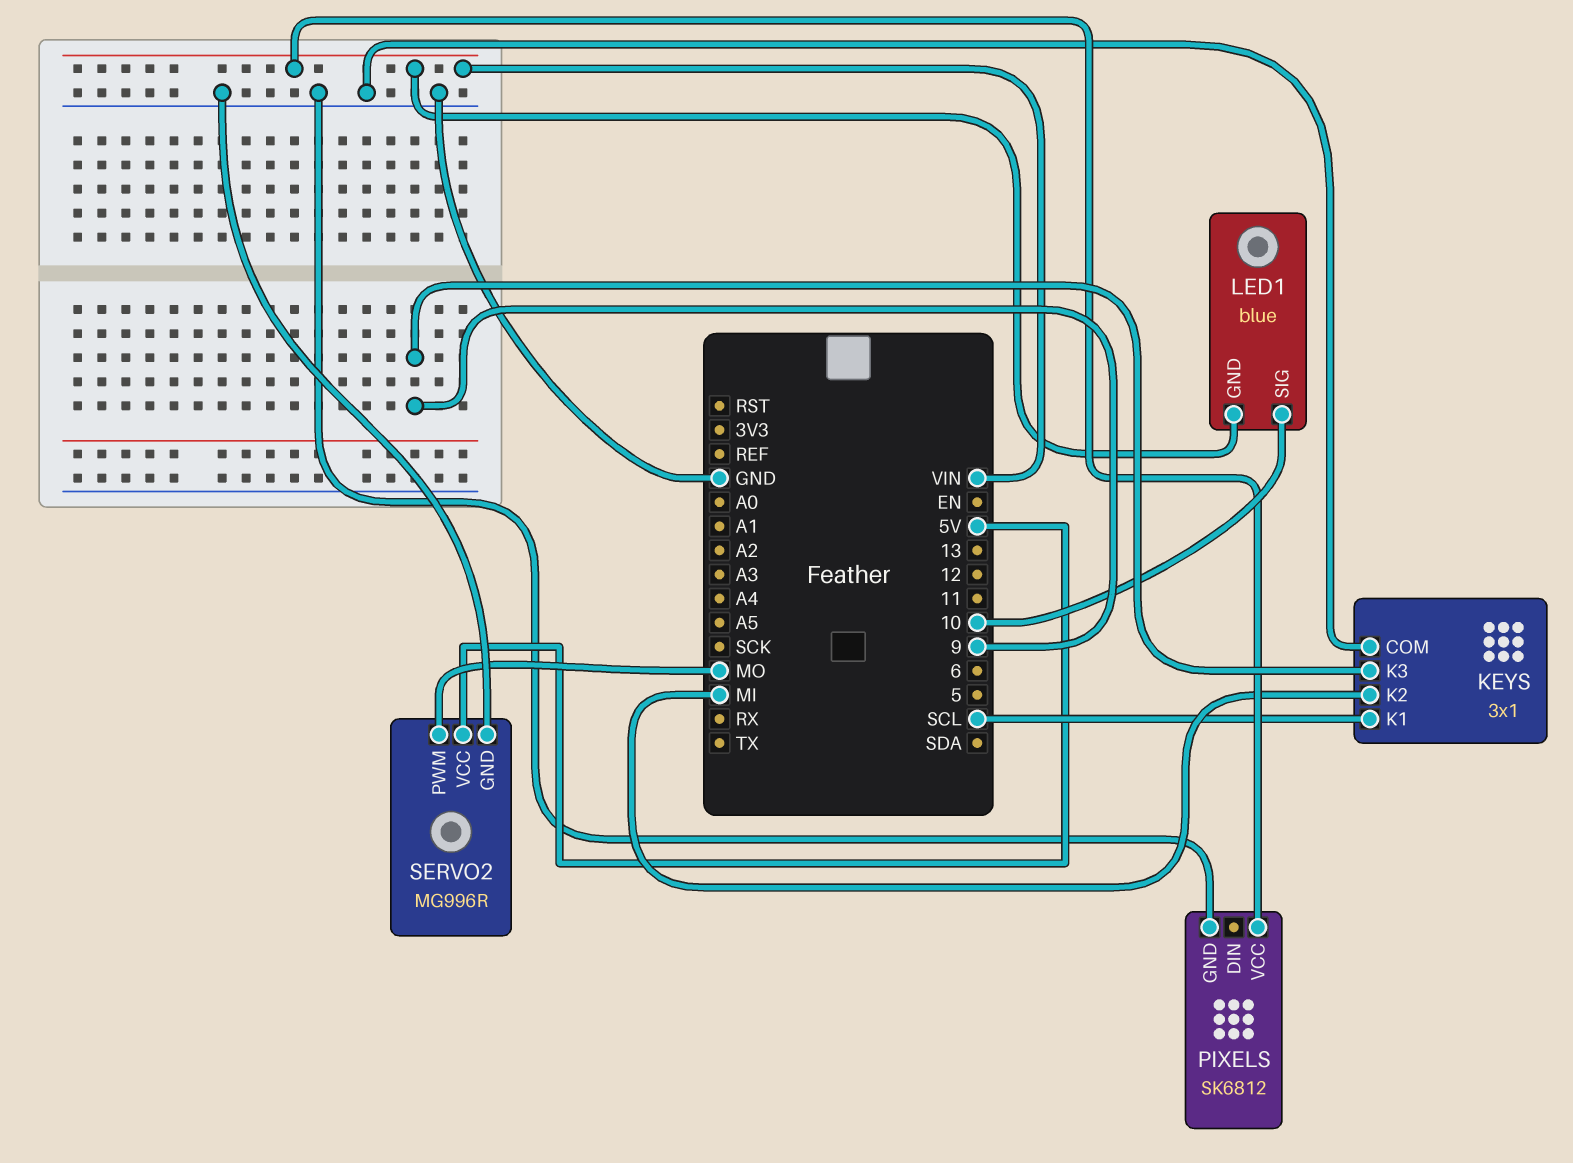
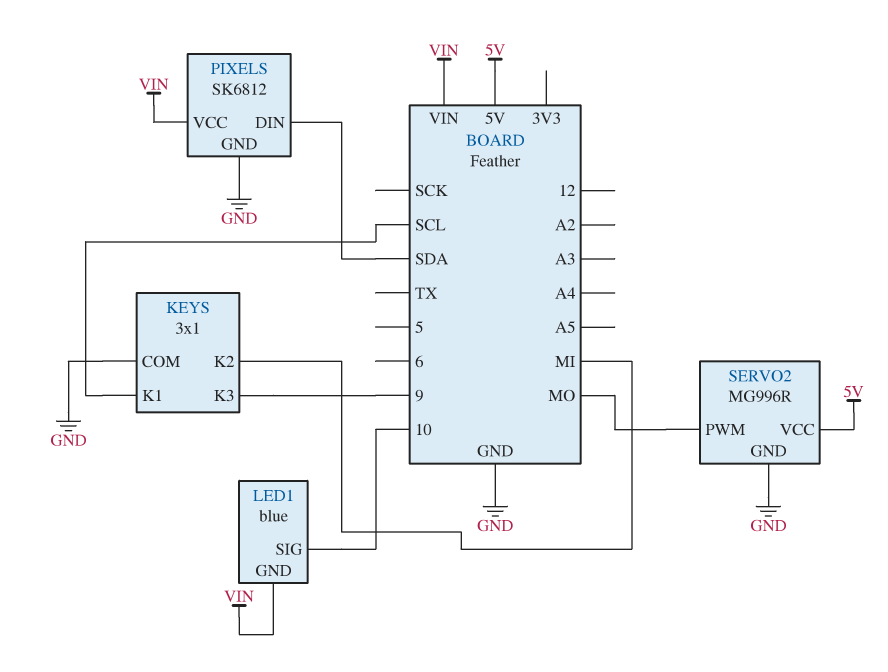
PIXELS pin DIN: none -> SDA

